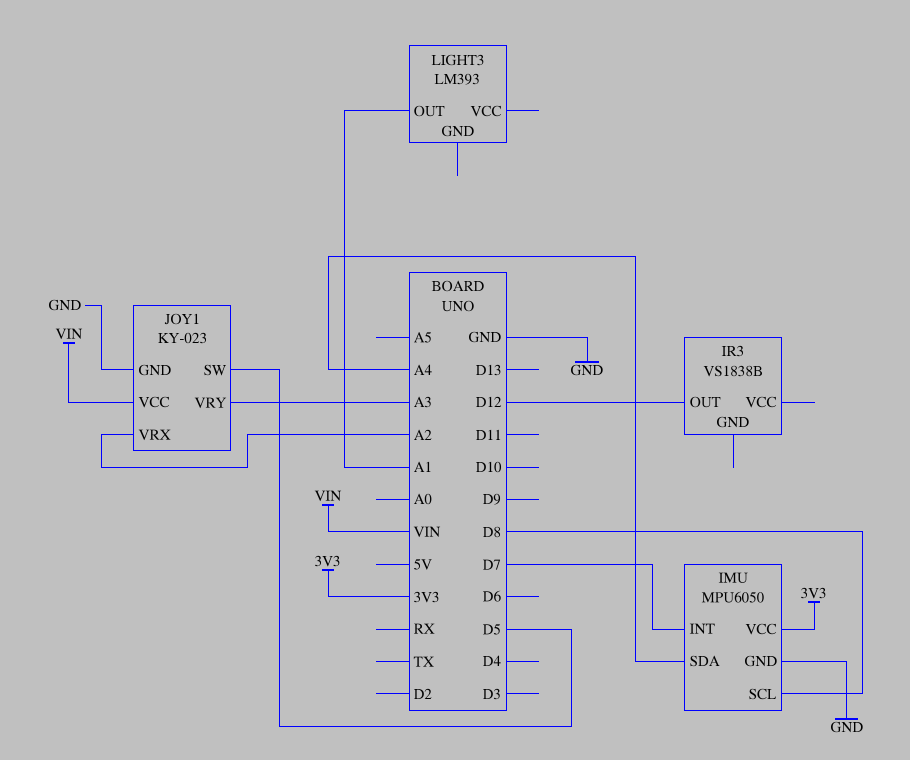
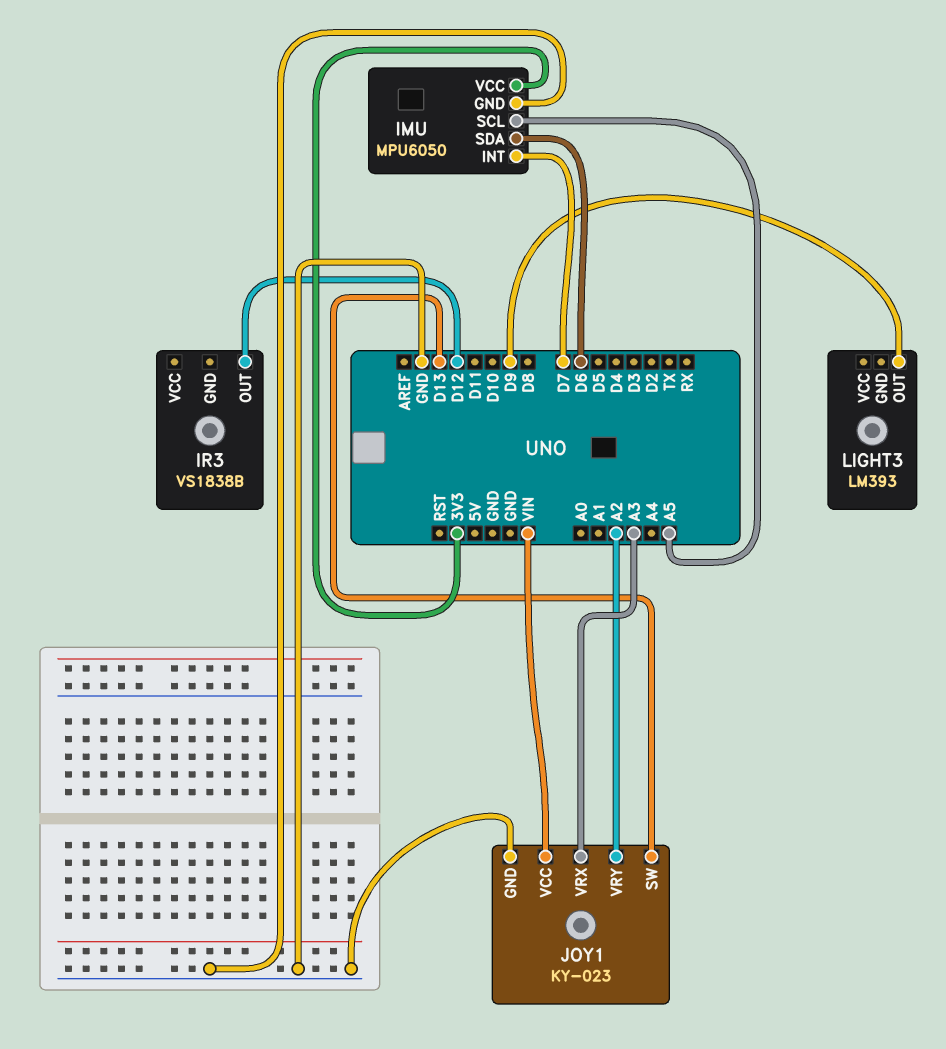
IMU pin SCL: D8 -> A5
IMU pin SDA: A4 -> D6
JOY1 pin SW: D5 -> D13
JOY1 pin VRX: A2 -> A3
JOY1 pin VRY: A3 -> A2
LIGHT3 pin OUT: A1 -> D9

